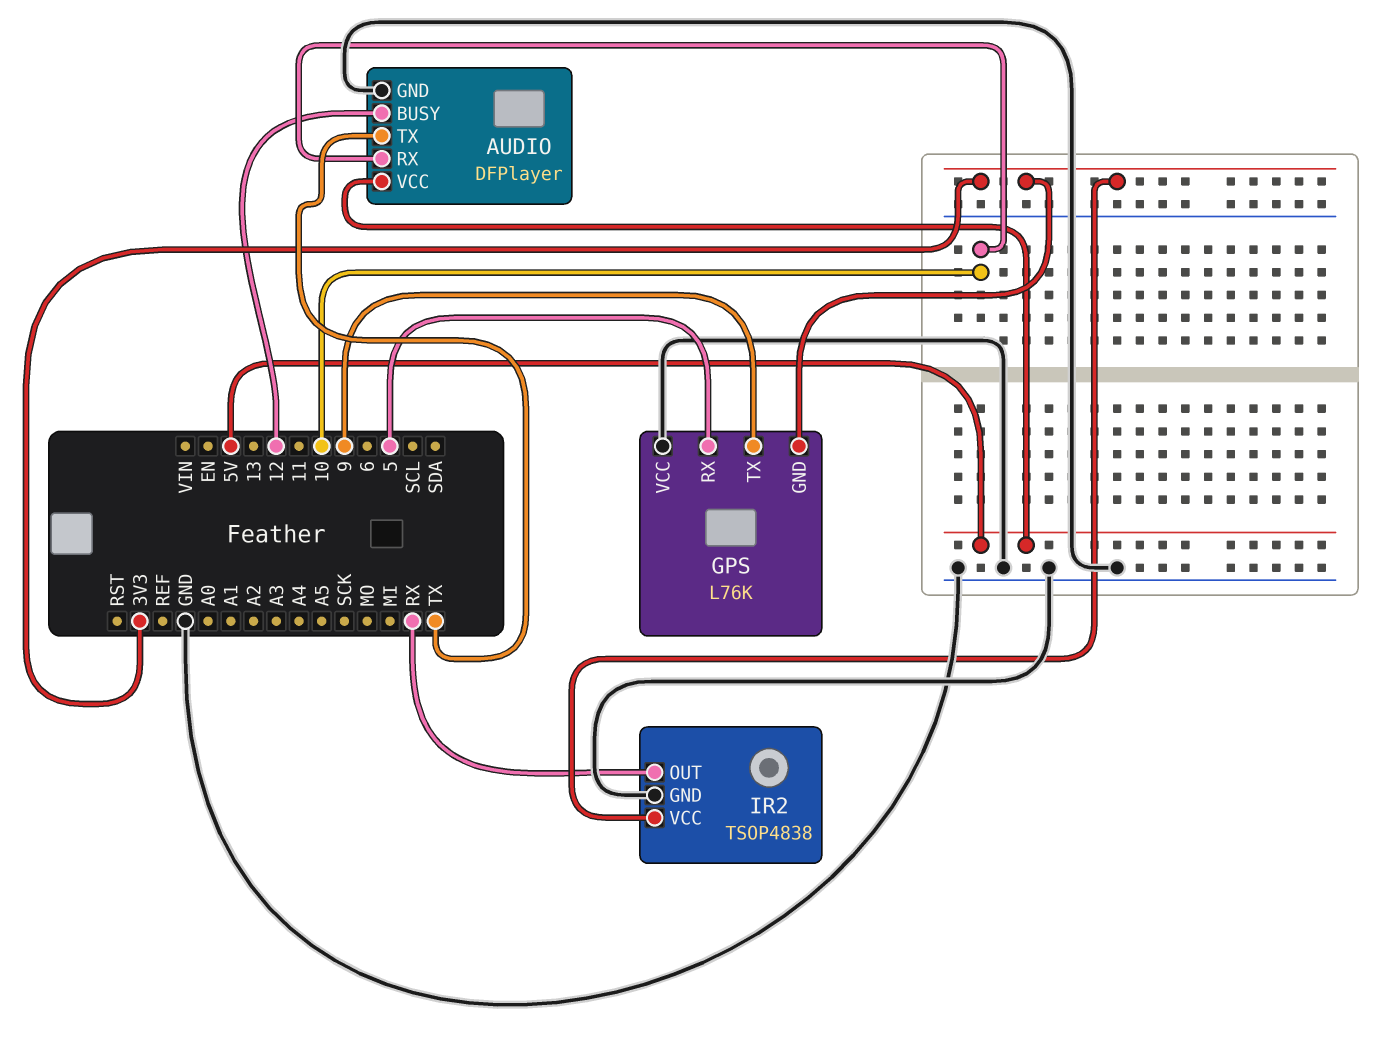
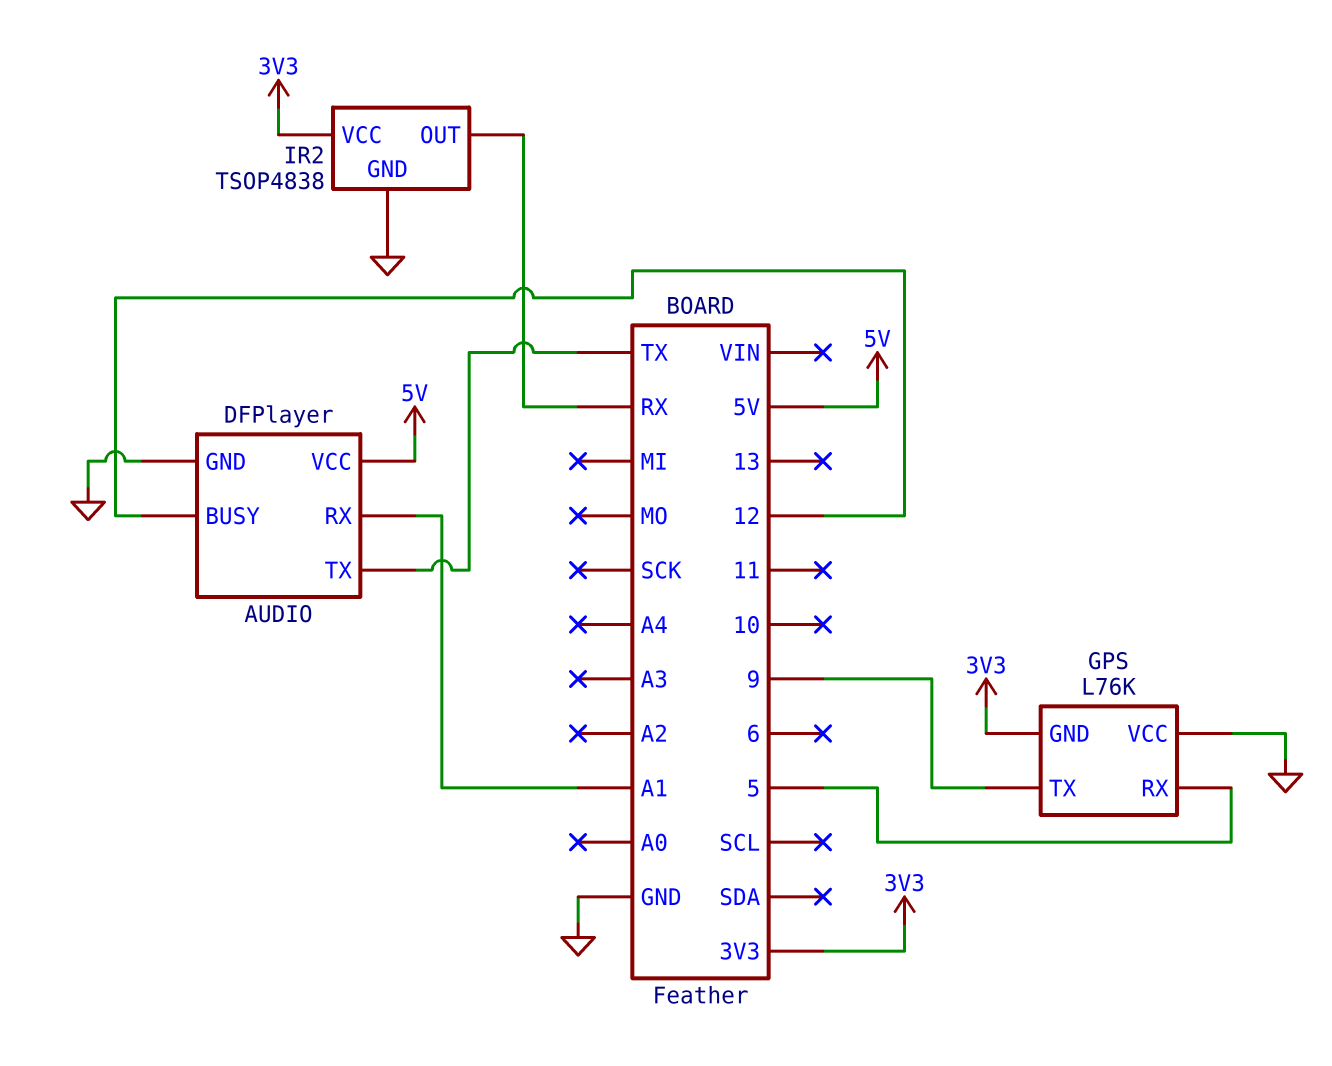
AUDIO pin RX: 10 -> A1

